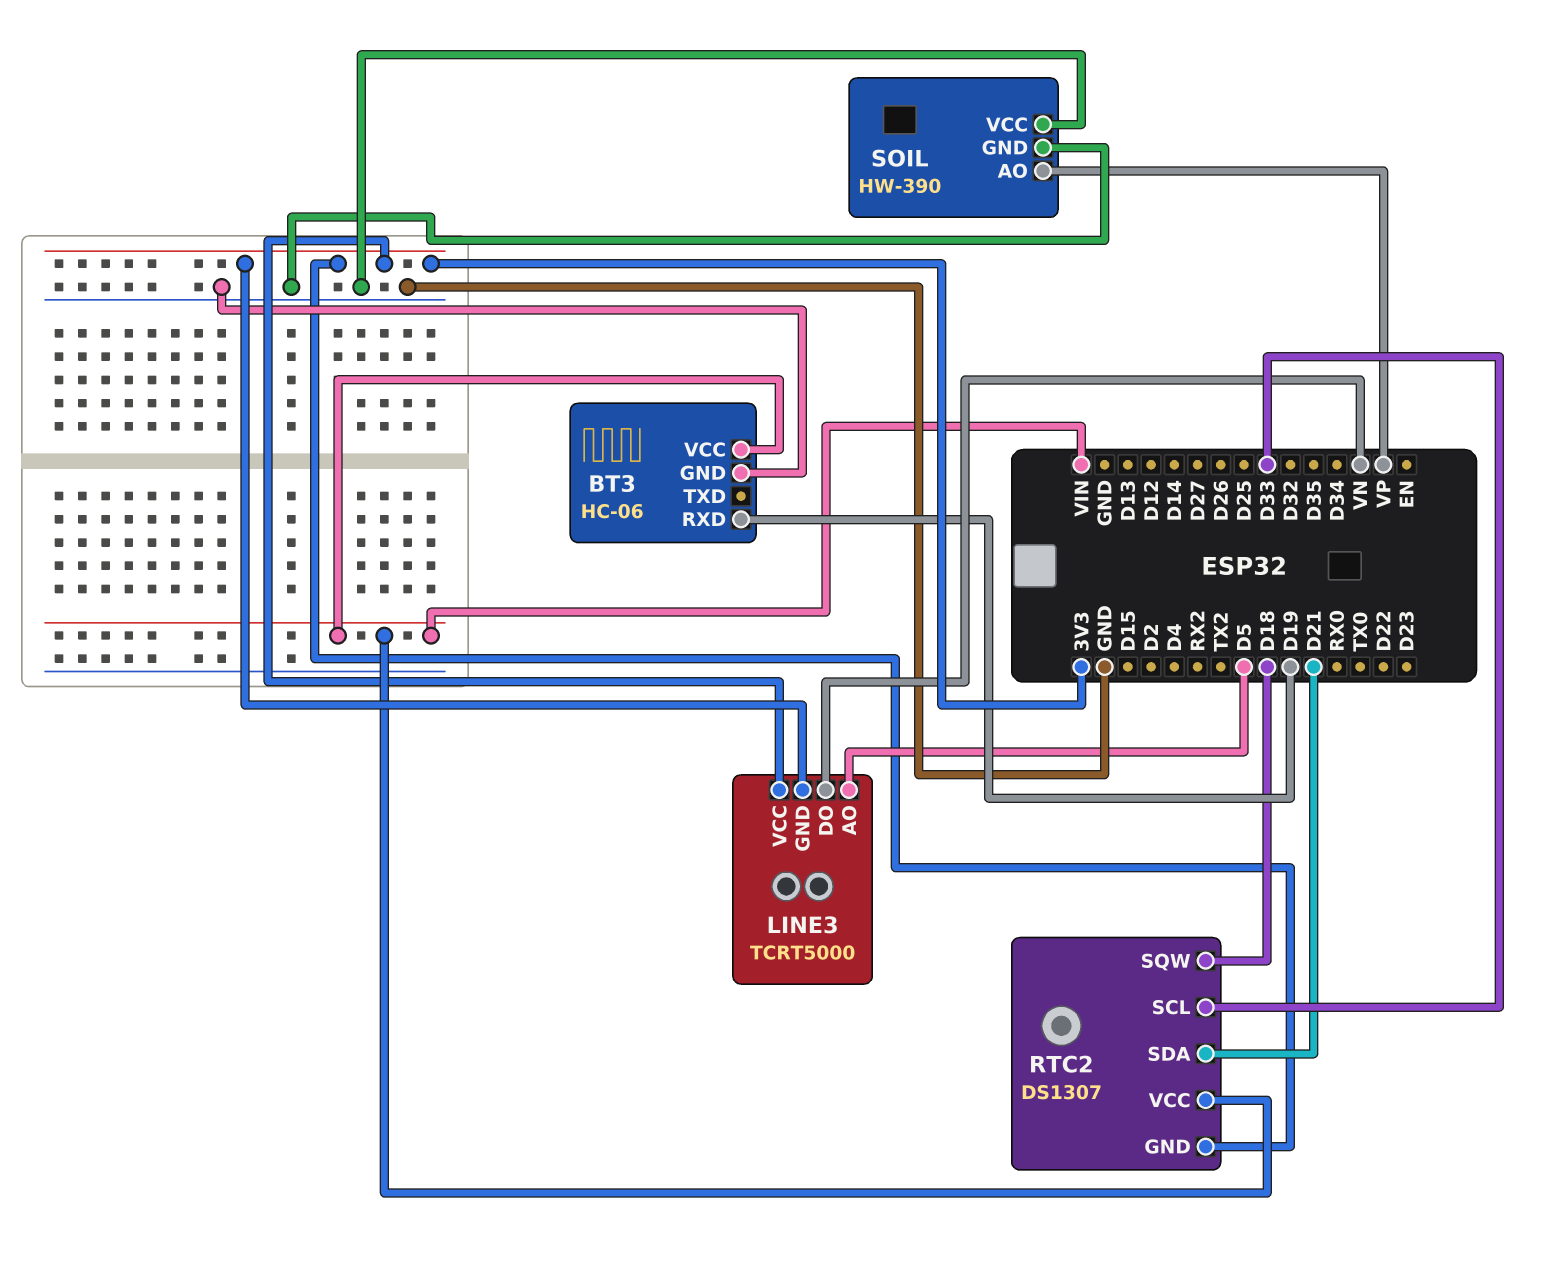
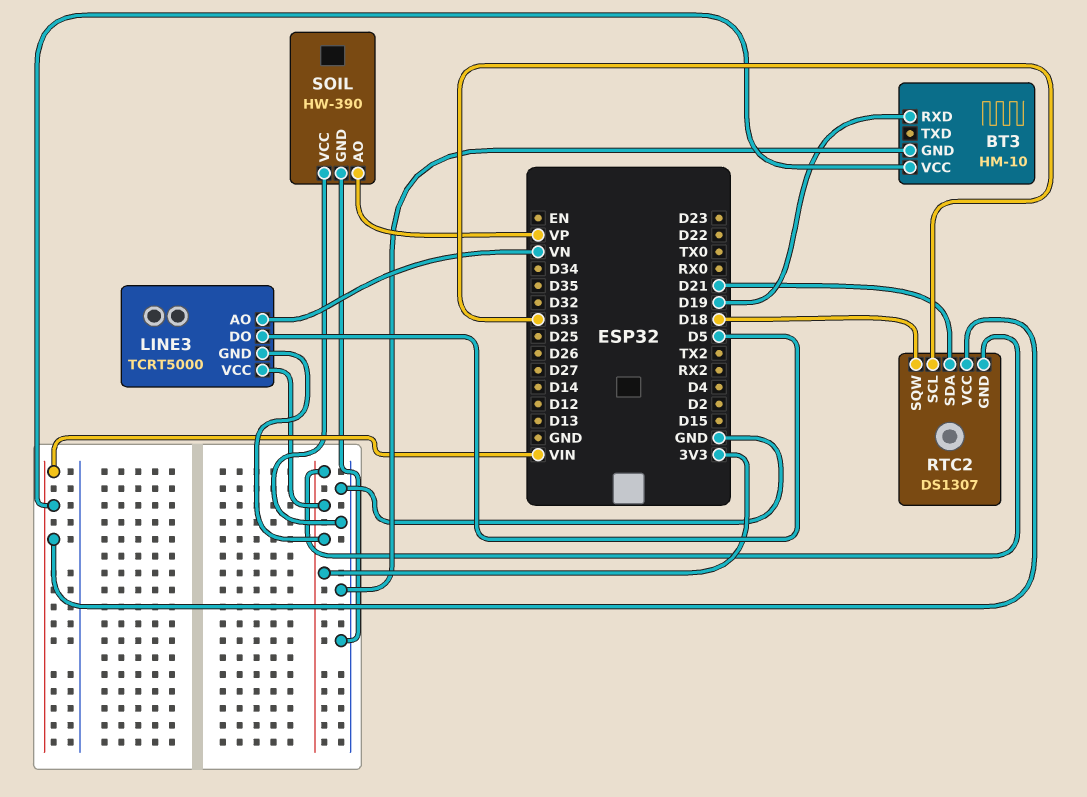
BT3: HC-06 -> HM-10
LINE3 pin AO: D5 -> VN
LINE3 pin DO: VN -> D5

